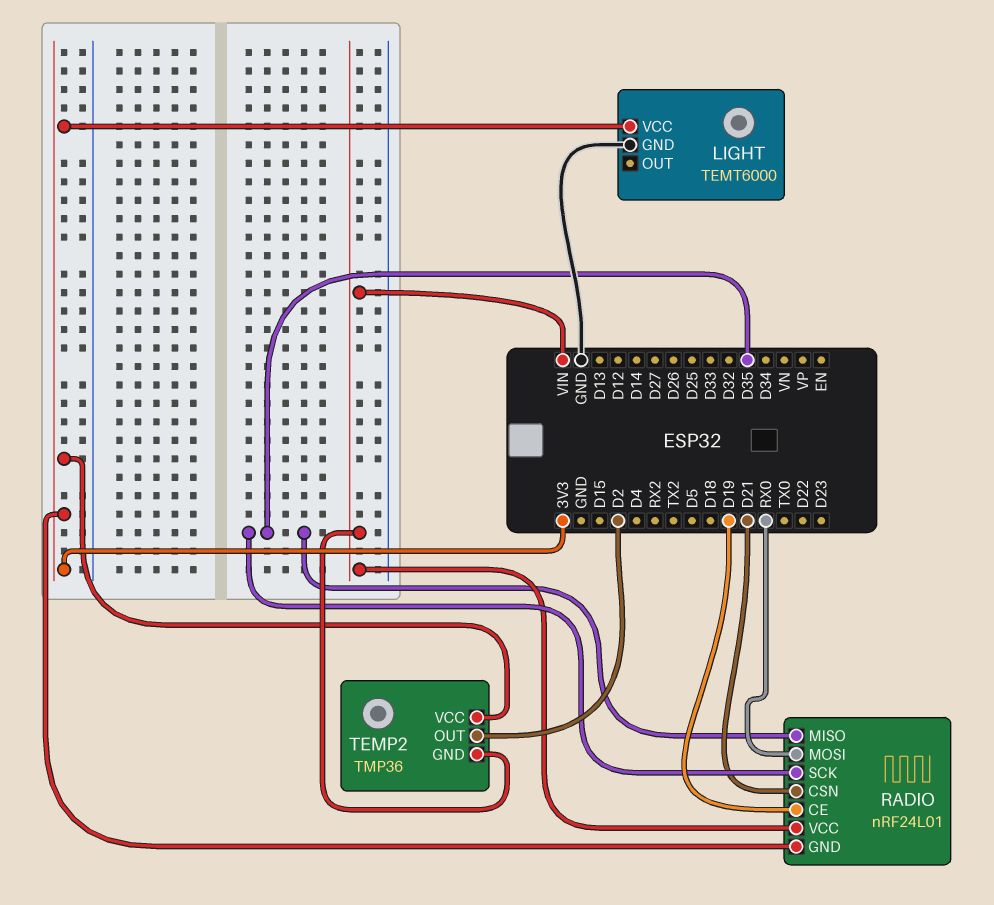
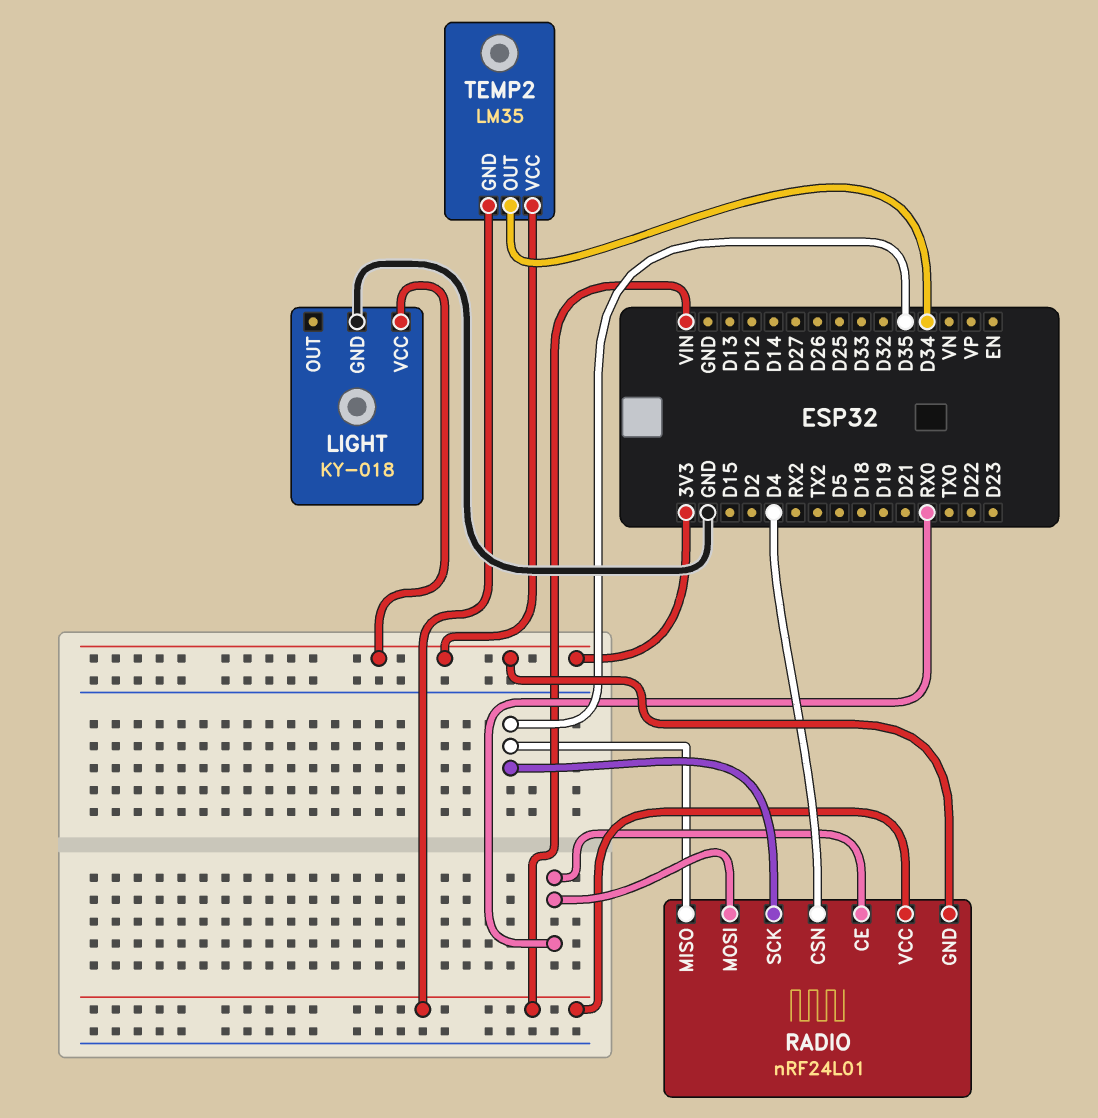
LIGHT: TEMT6000 -> KY-018
RADIO pin CE: D19 -> RX0
RADIO pin CSN: D21 -> D4
TEMP2: TMP36 -> LM35
TEMP2 pin OUT: D2 -> D34

